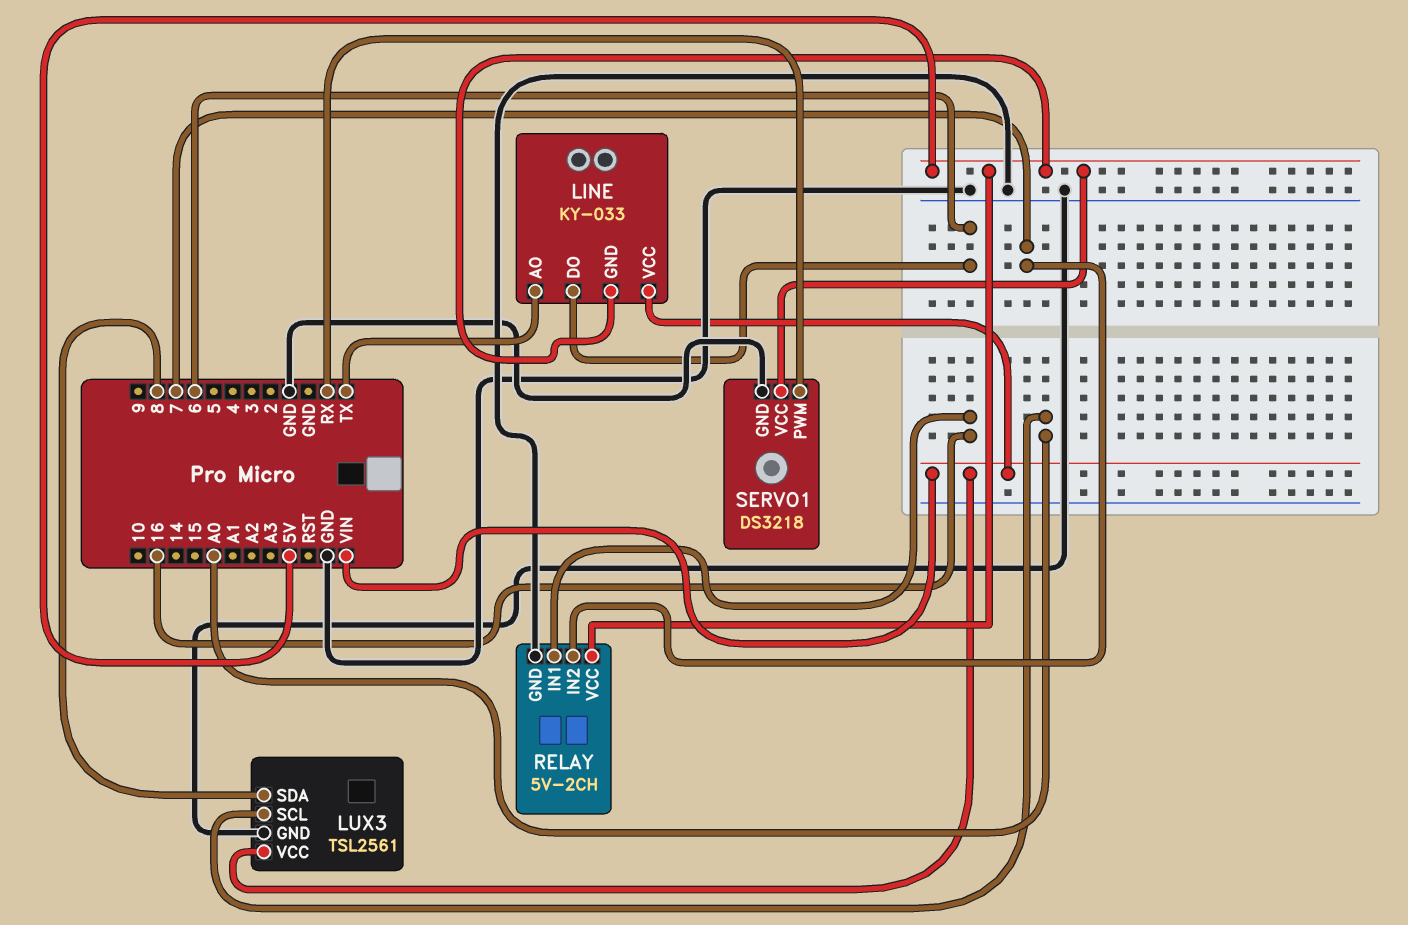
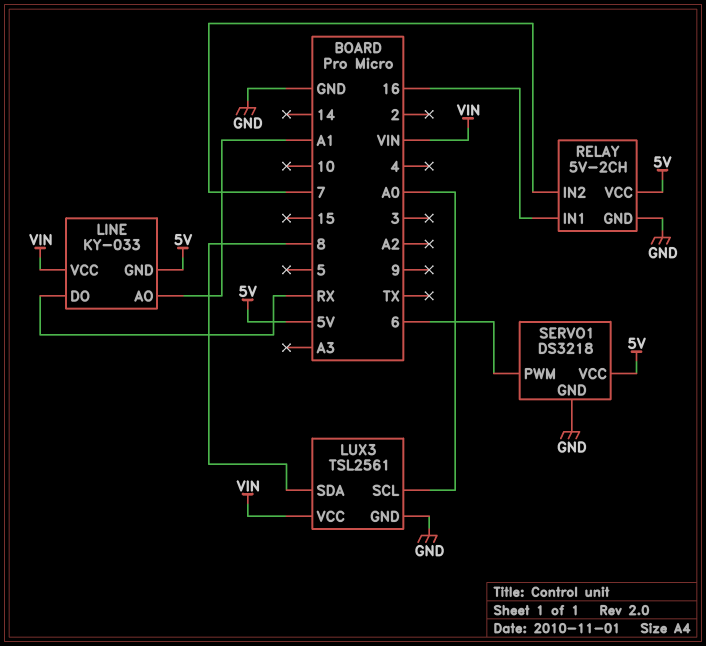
LINE pin AO: TX -> A1
LINE pin DO: 6 -> RX
SERVO1 pin PWM: RX -> 6

